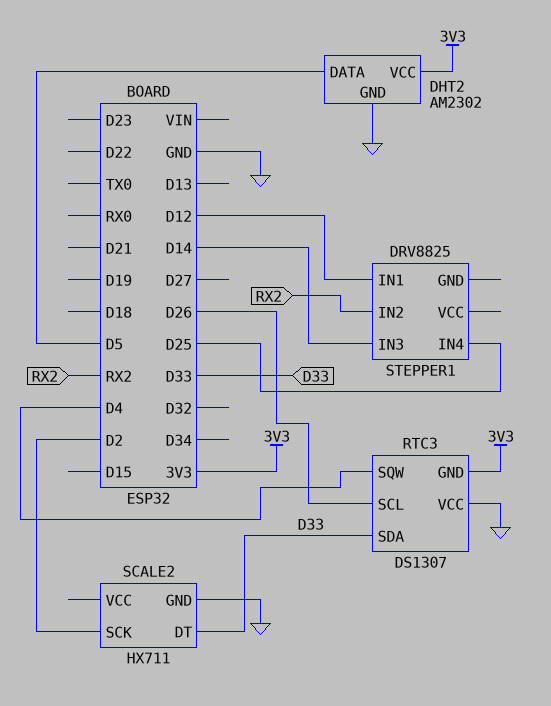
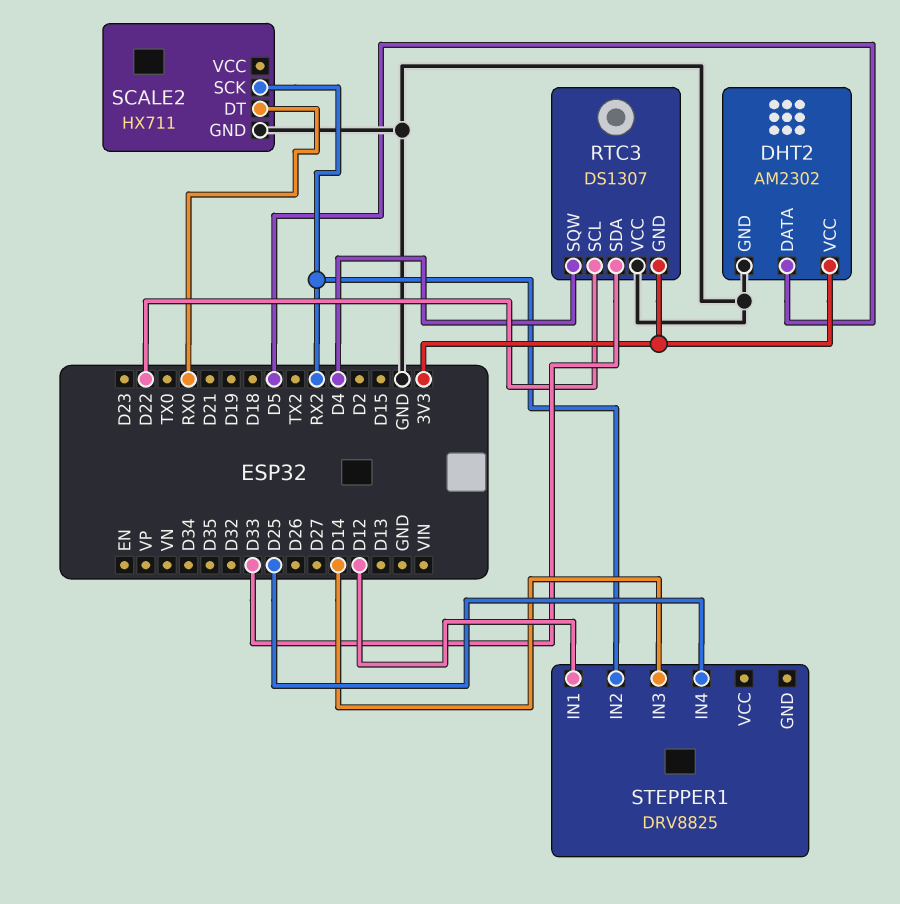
RTC3 pin SCL: D26 -> D22
SCALE2 pin DT: D33 -> RX0
SCALE2 pin SCK: D2 -> RX2

